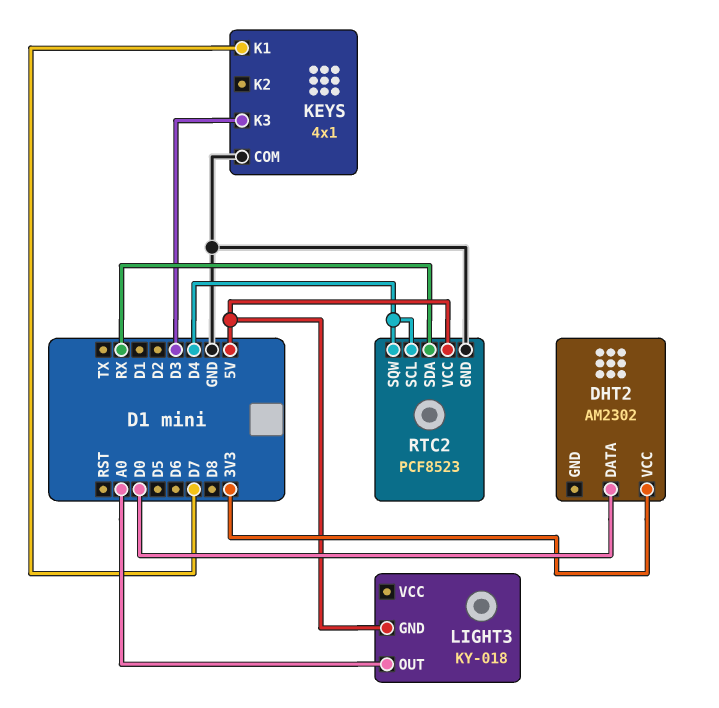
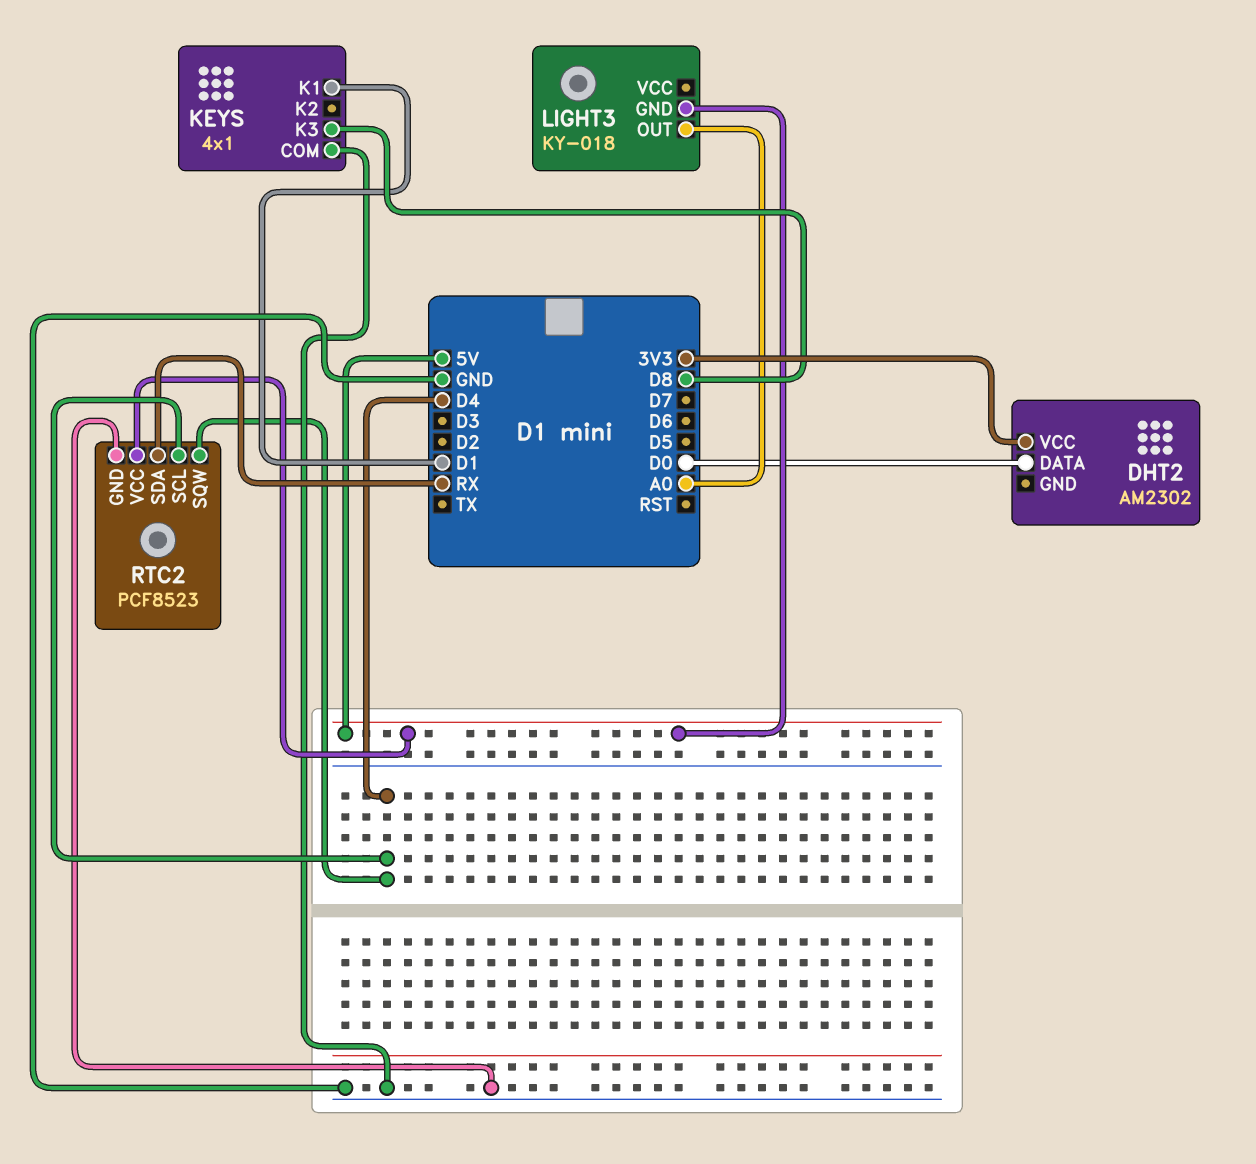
KEYS pin K1: D7 -> D1
KEYS pin K3: D3 -> D8

